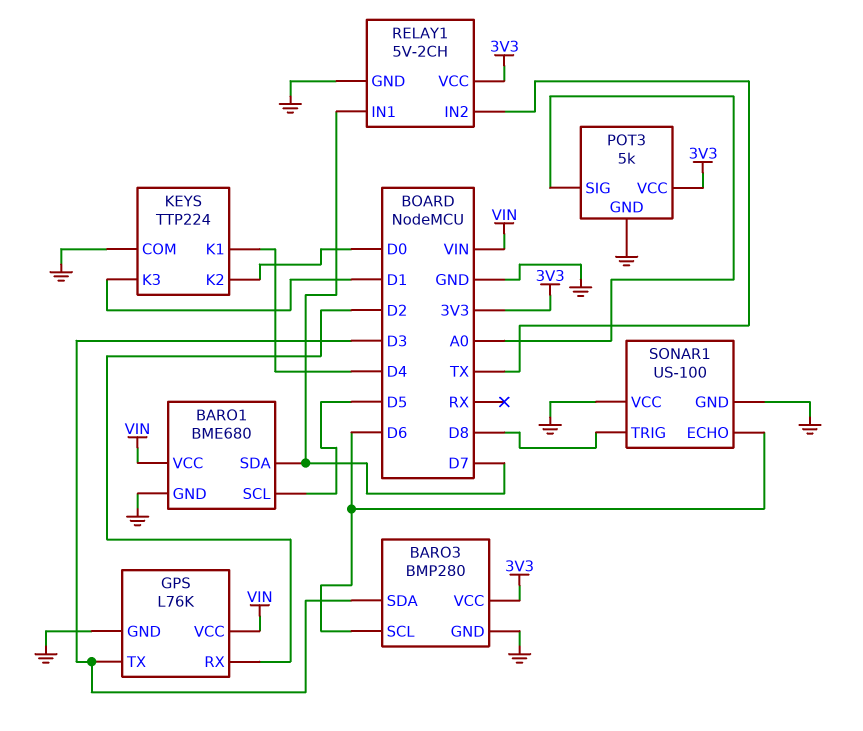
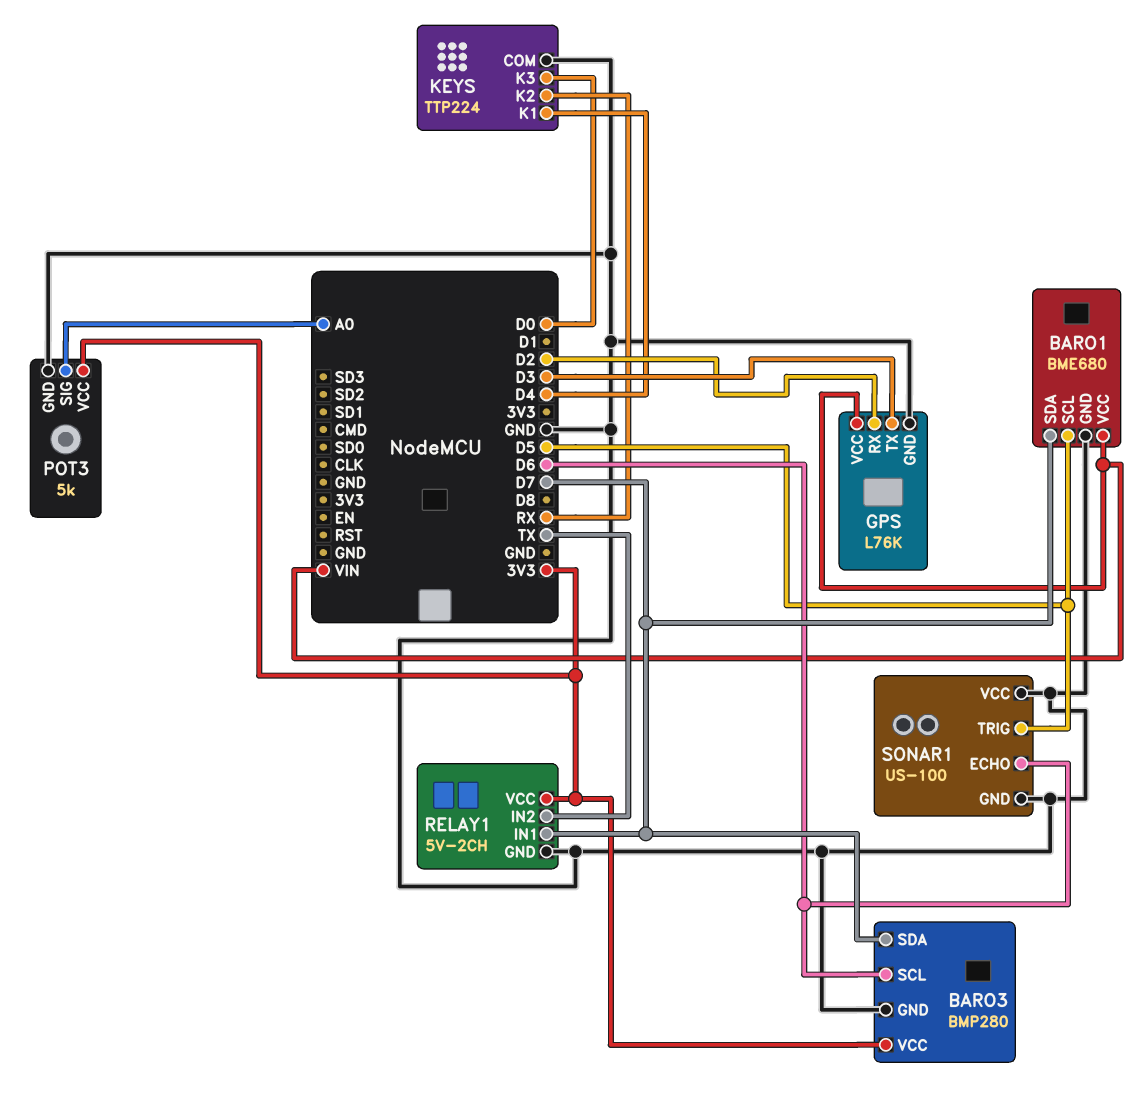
BARO3 pin SDA: D3 -> D7
KEYS pin K2: D0 -> RX
KEYS pin K3: D1 -> D0
SONAR1 pin TRIG: D8 -> D5

